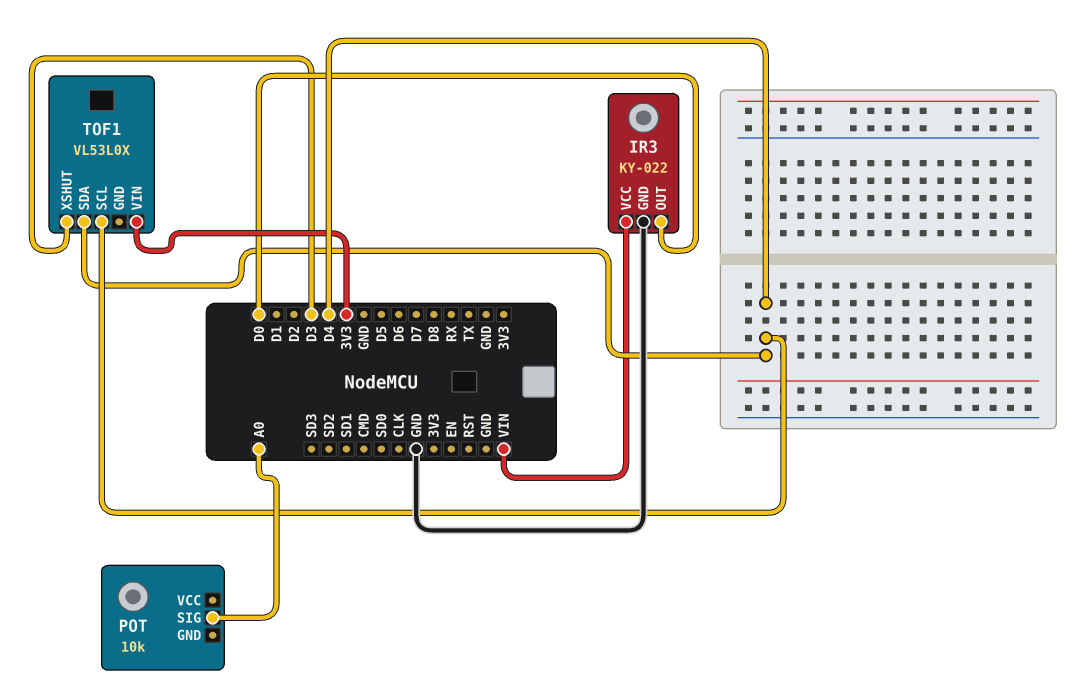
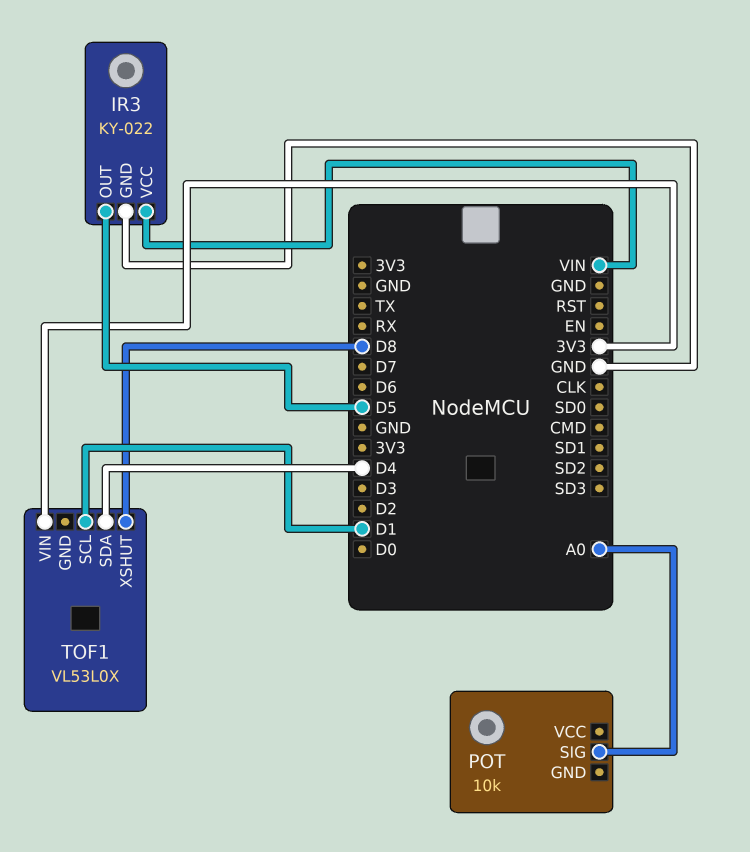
IR3 pin OUT: D0 -> D5
TOF1 pin SCL: D4 -> D1
TOF1 pin XSHUT: D3 -> D8

